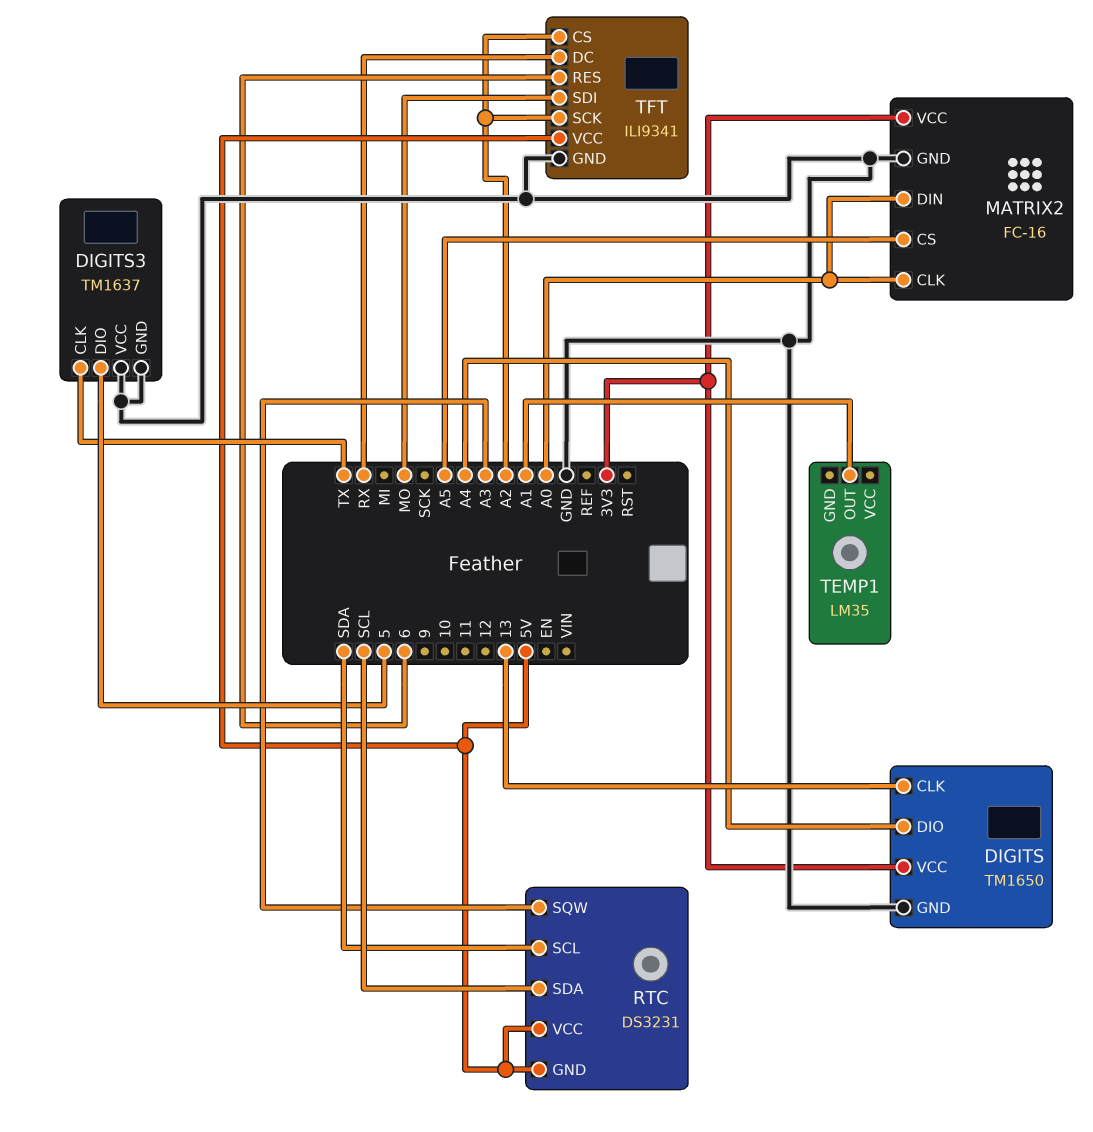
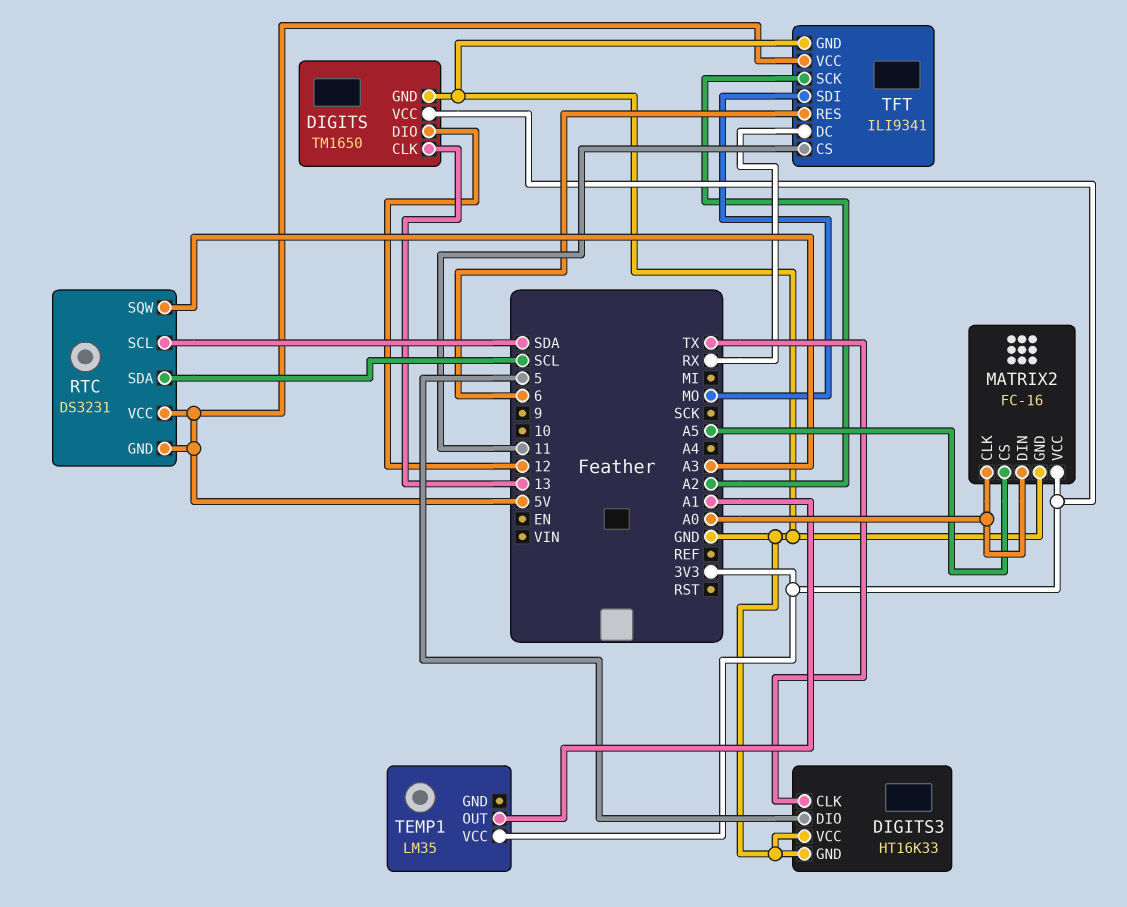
DIGITS pin DIO: A4 -> 12
DIGITS3: TM1637 -> HT16K33
TEMP1 pin VCC: none -> 3V3
TFT pin CS: A2 -> 11

